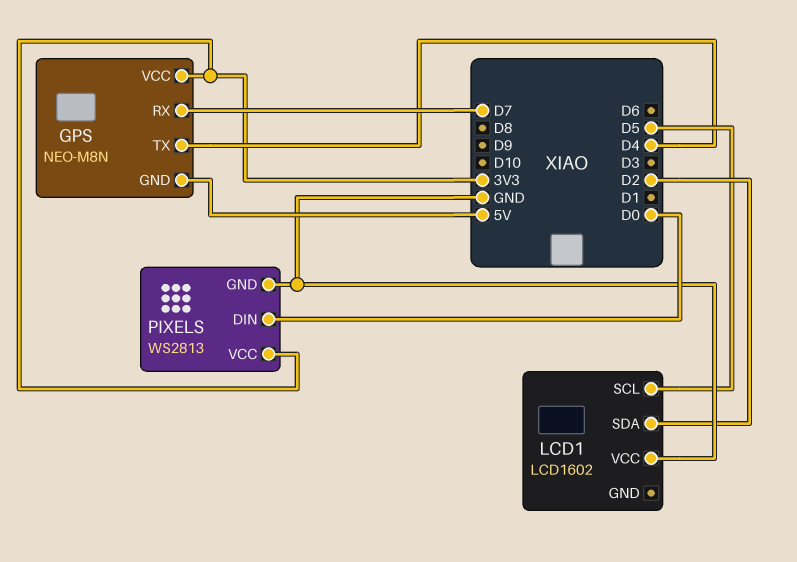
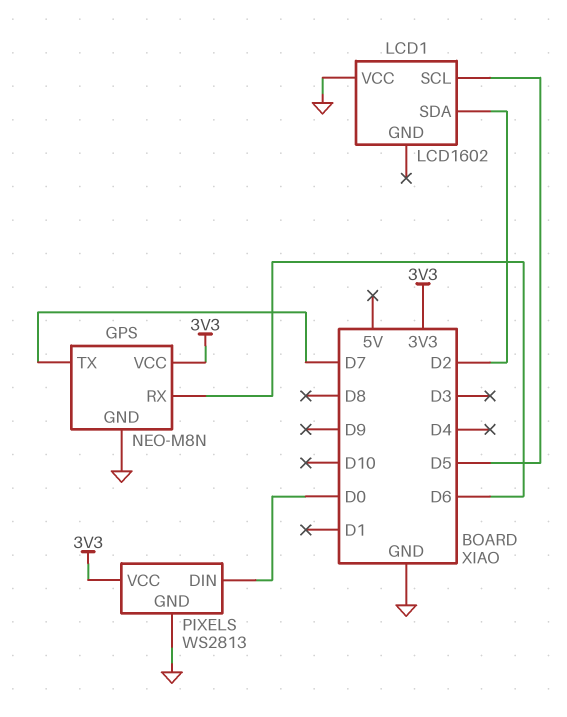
GPS pin GND: 5V -> GND
GPS pin RX: D7 -> D6
GPS pin TX: D4 -> D7

